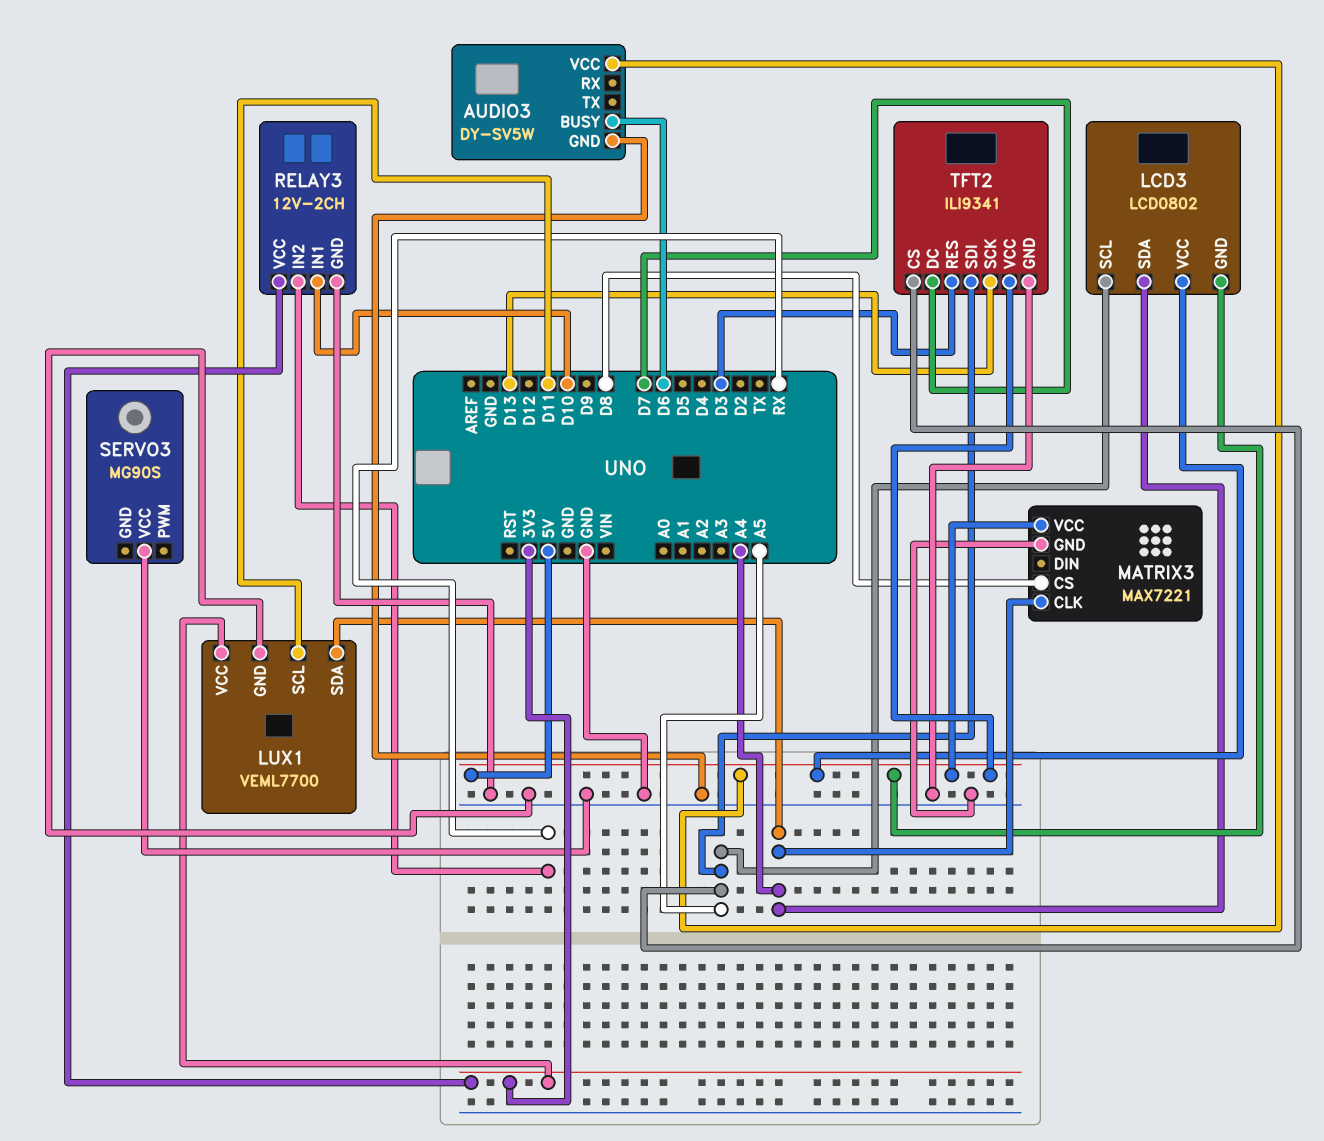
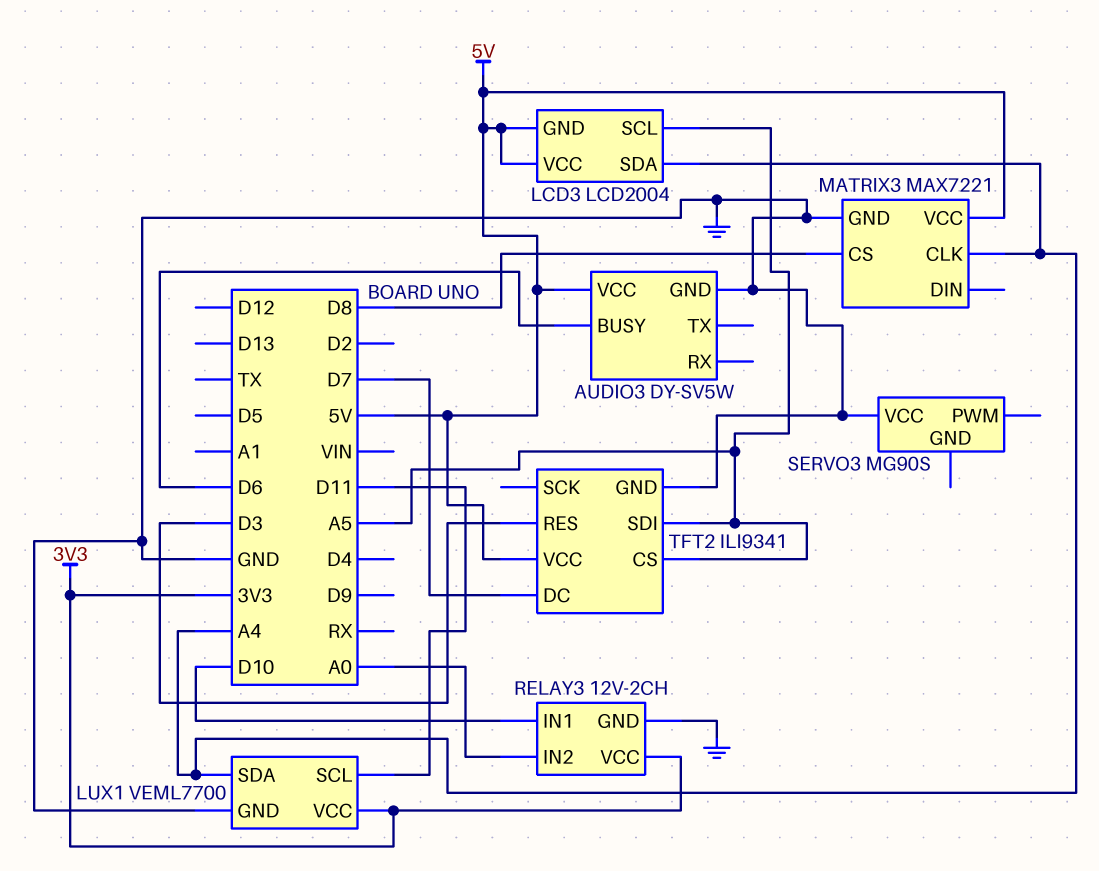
LCD3: LCD0802 -> LCD2004
RELAY3 pin IN2: RX -> A0
TFT2 pin SCK: D13 -> none

